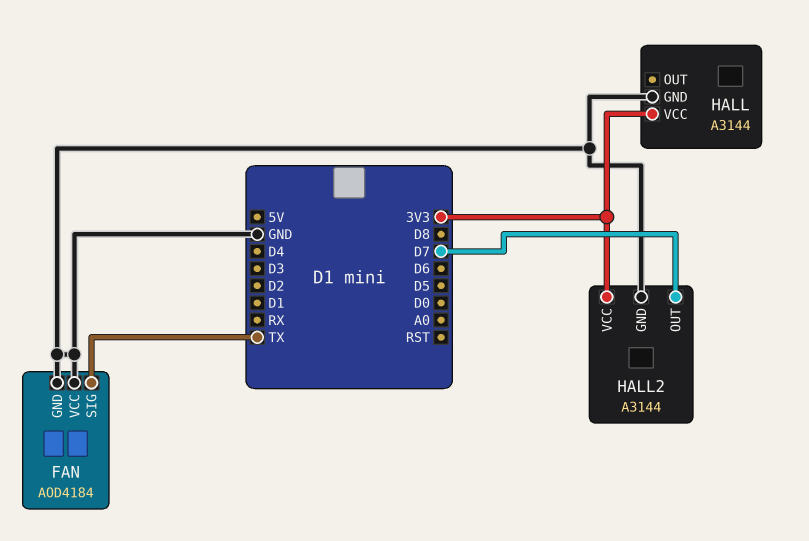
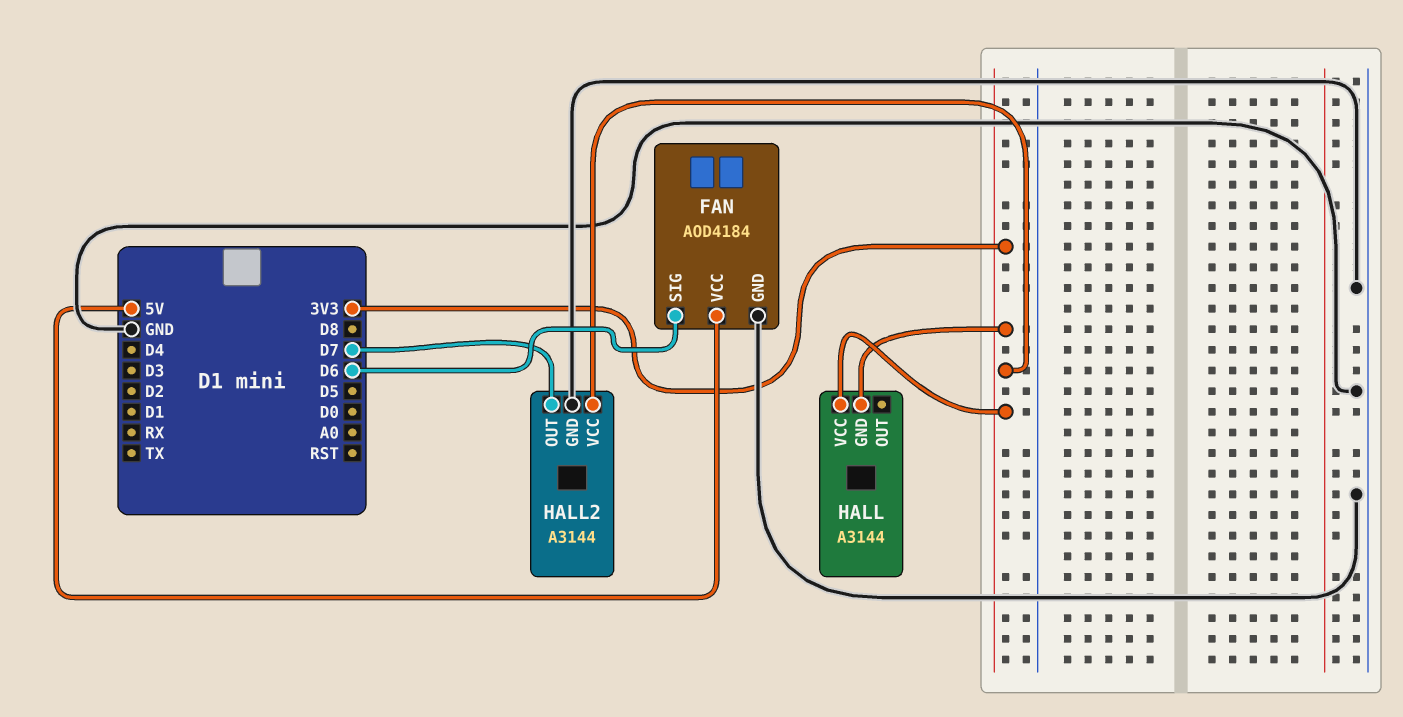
FAN pin SIG: TX -> D6
FAN pin VCC: GND -> 5V
HALL pin GND: GND -> 3V3

